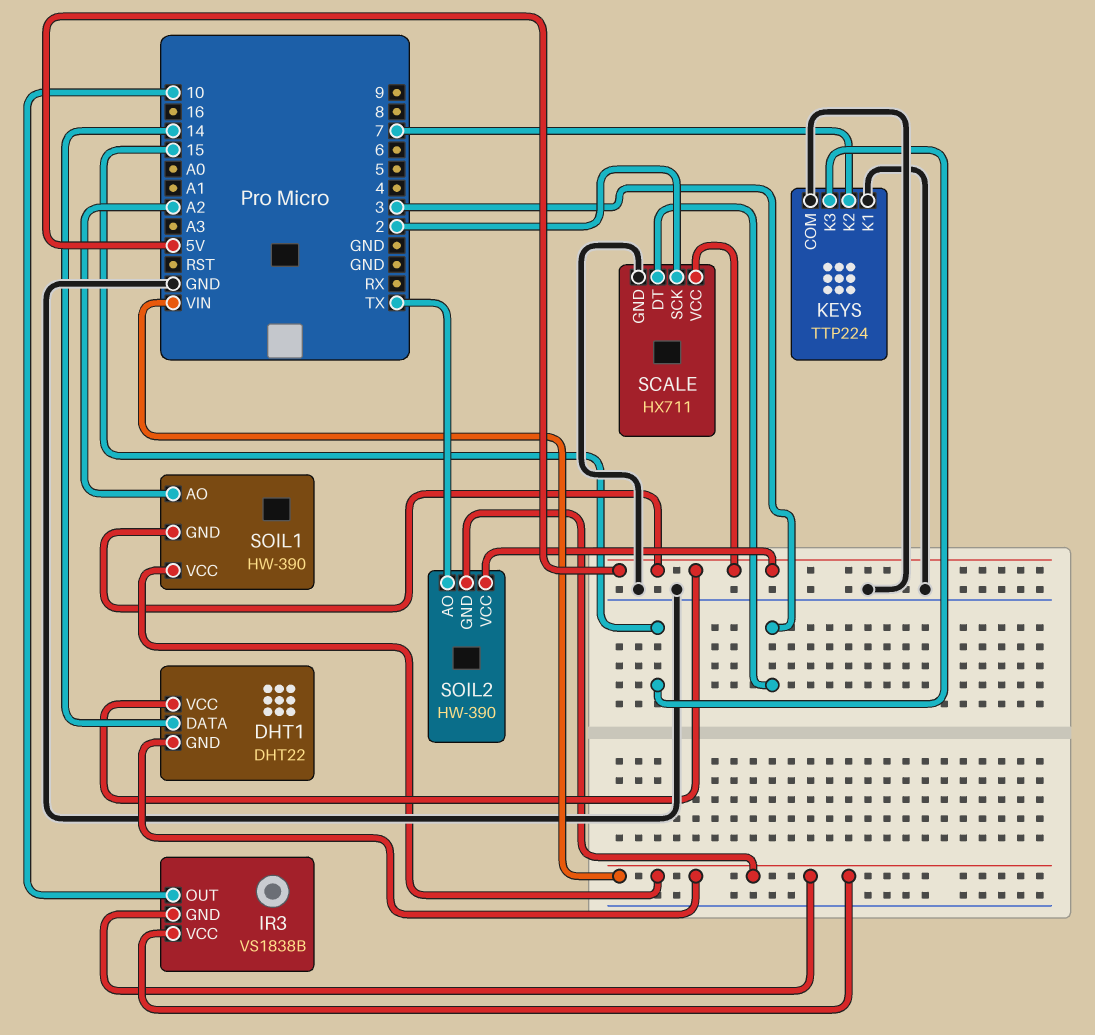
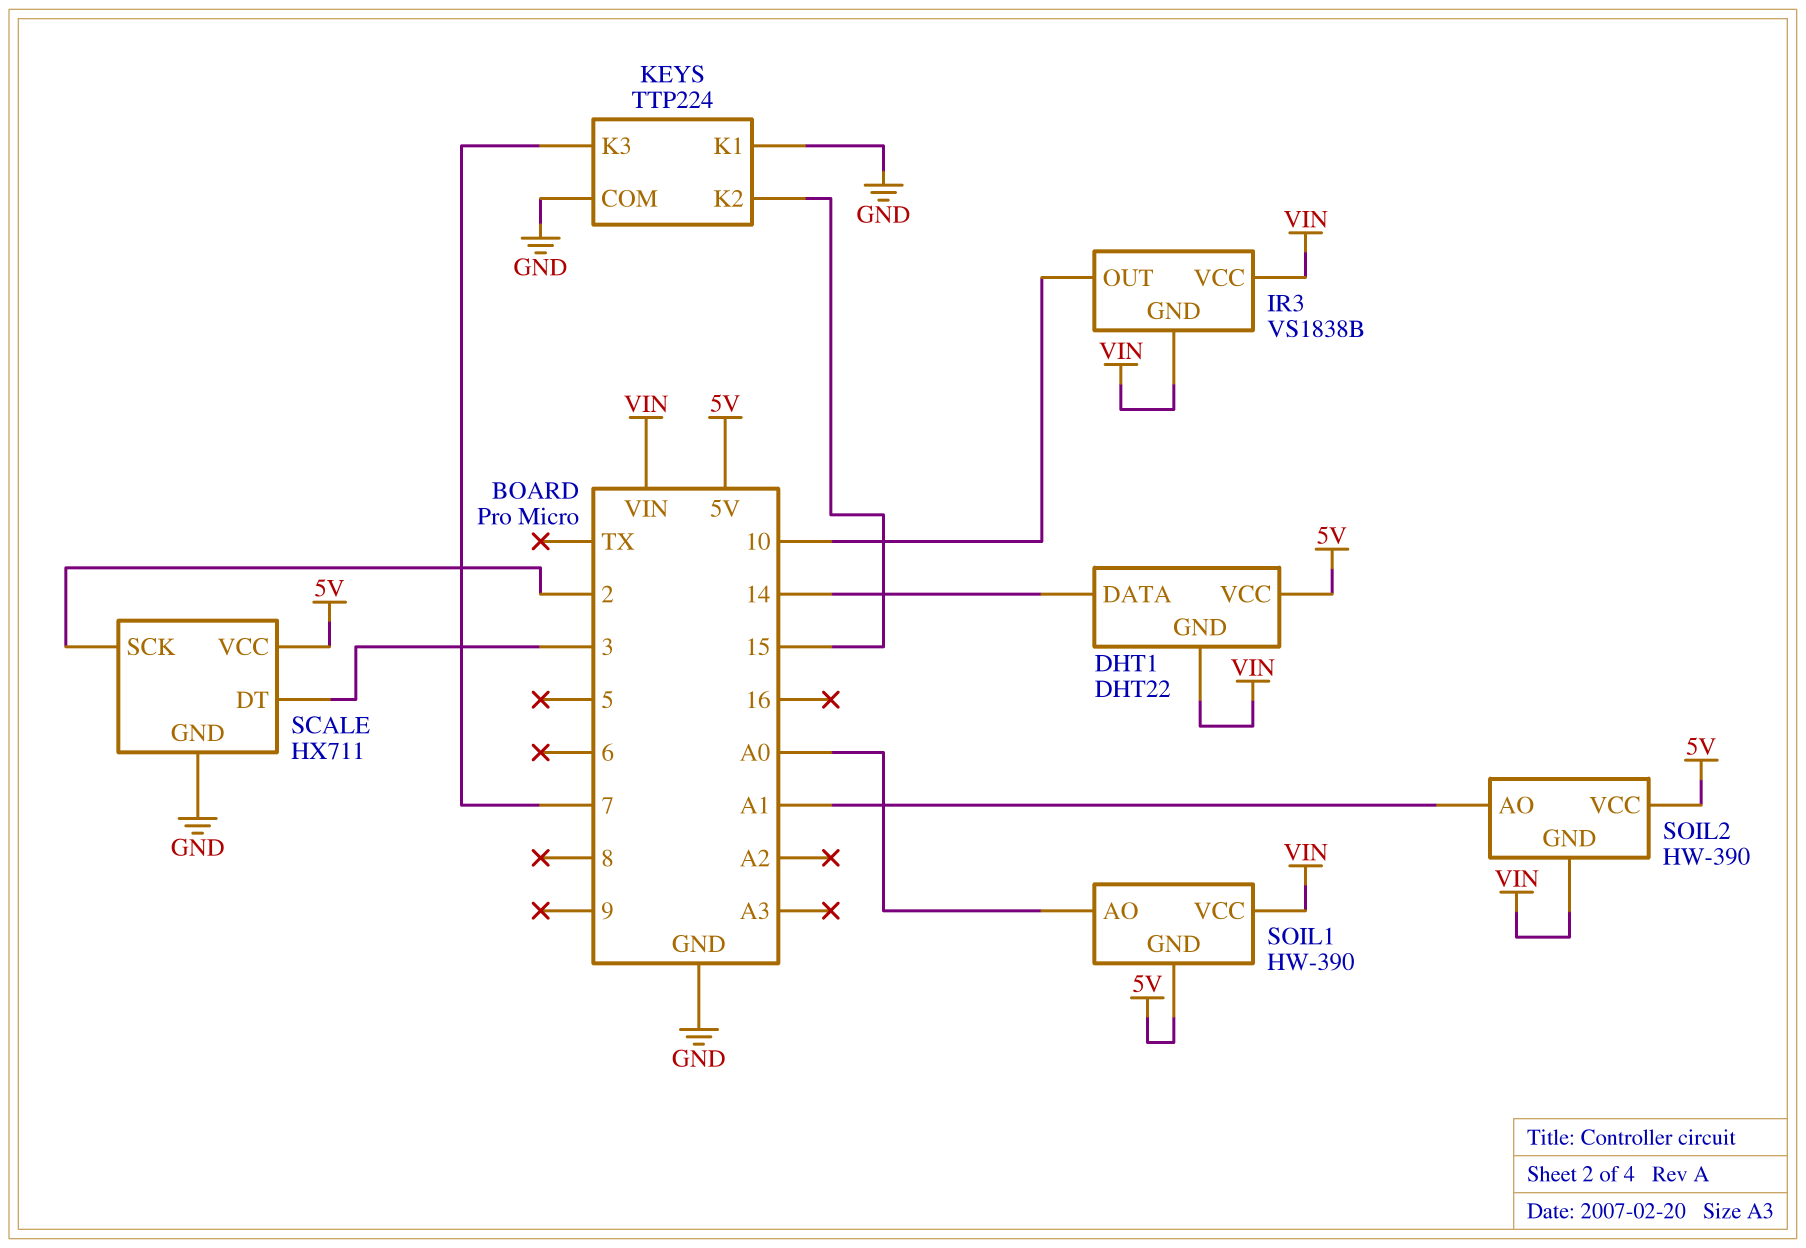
KEYS pin K2: 7 -> 15
KEYS pin K3: 15 -> 7
SOIL1 pin AO: A2 -> A0
SOIL2 pin AO: TX -> A1

